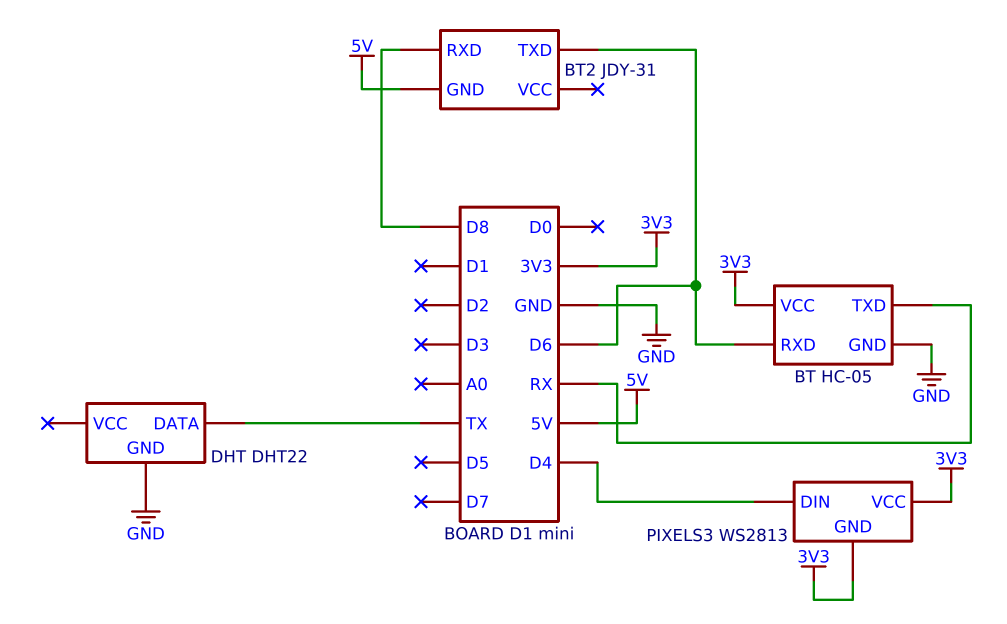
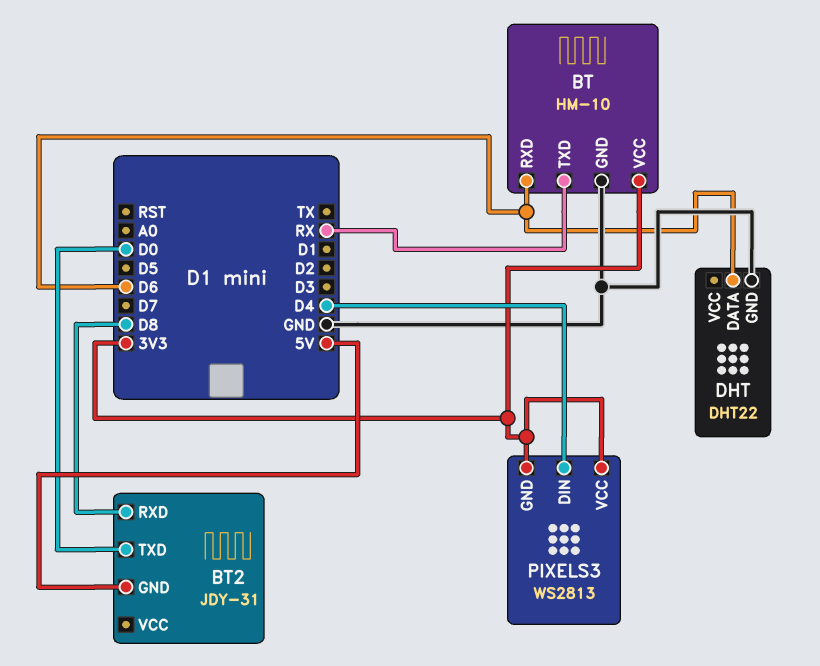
BT: HC-05 -> HM-10
BT2 pin TXD: D6 -> D0
DHT pin DATA: TX -> D6

